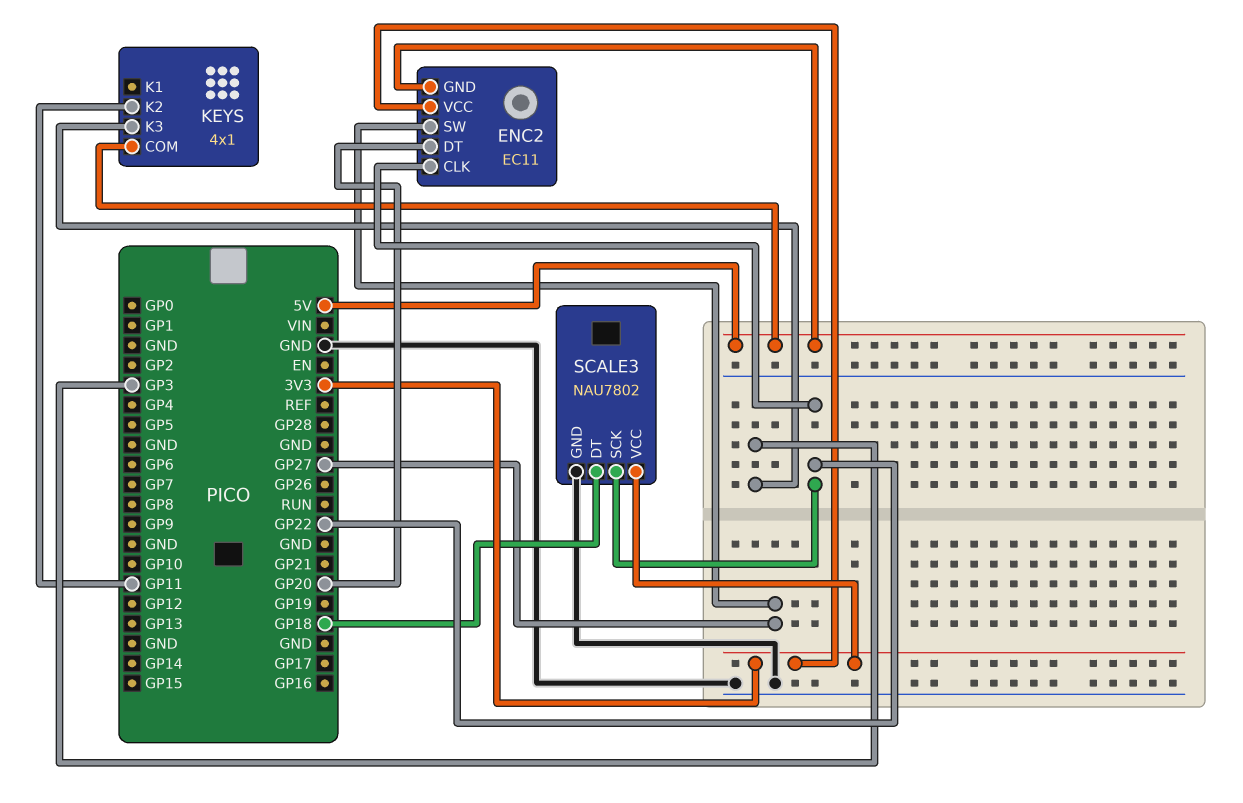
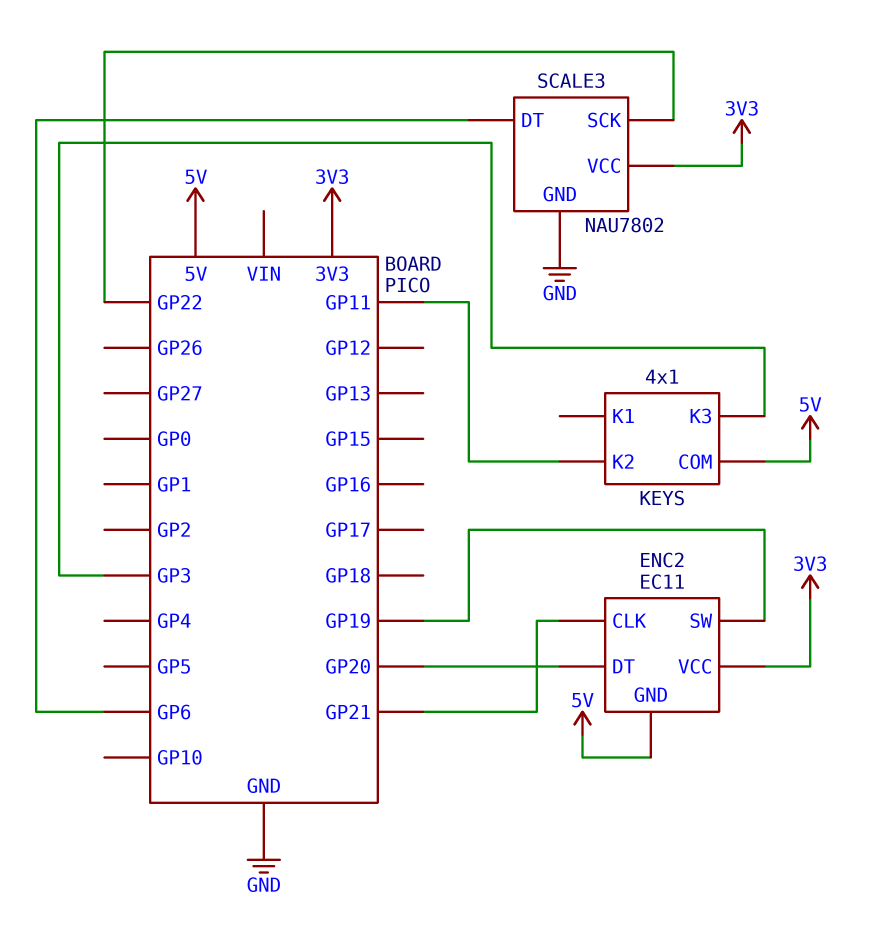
ENC2 pin CLK: GP22 -> GP21
ENC2 pin SW: GP27 -> GP19
SCALE3 pin DT: GP18 -> GP6

